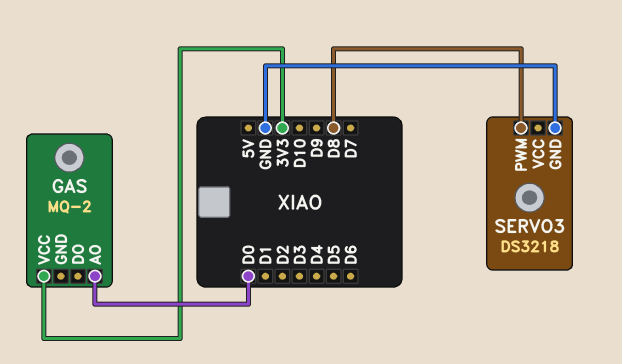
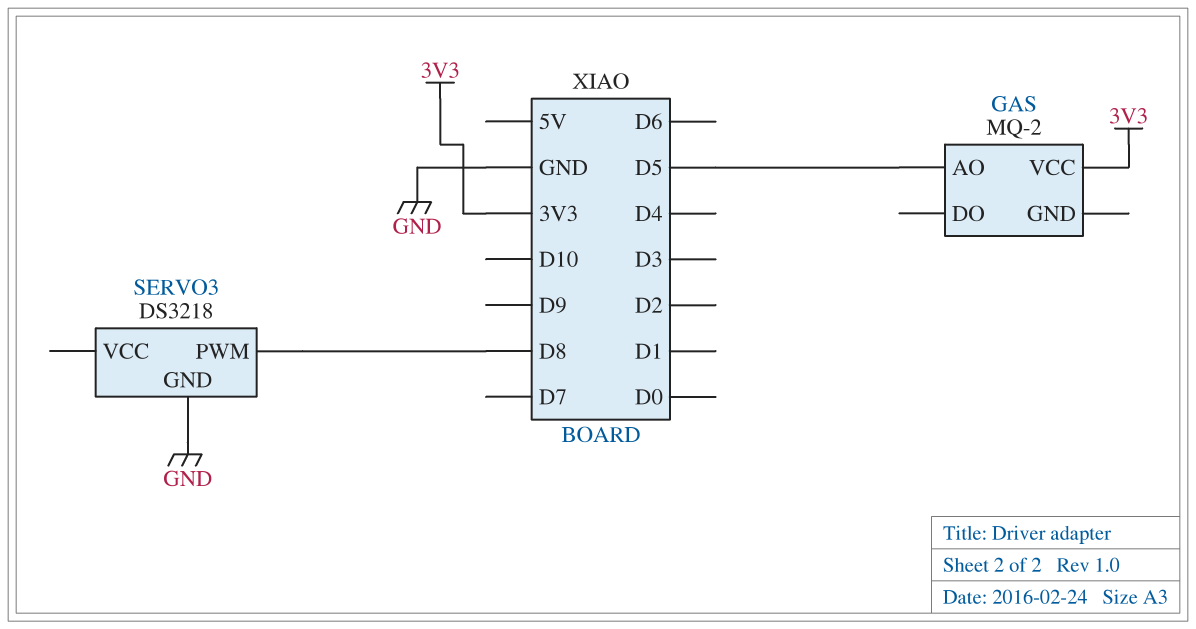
GAS pin AO: D0 -> D5

